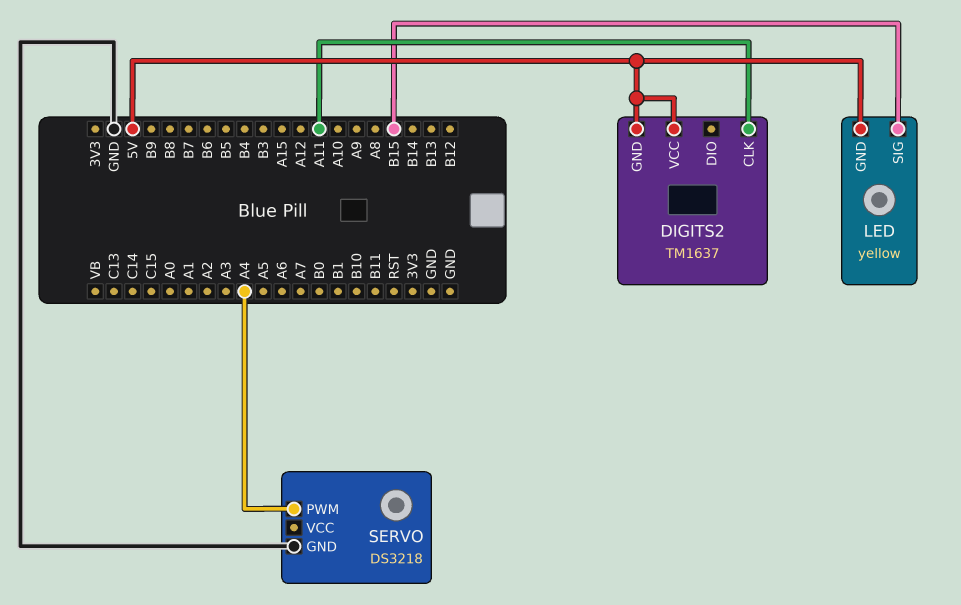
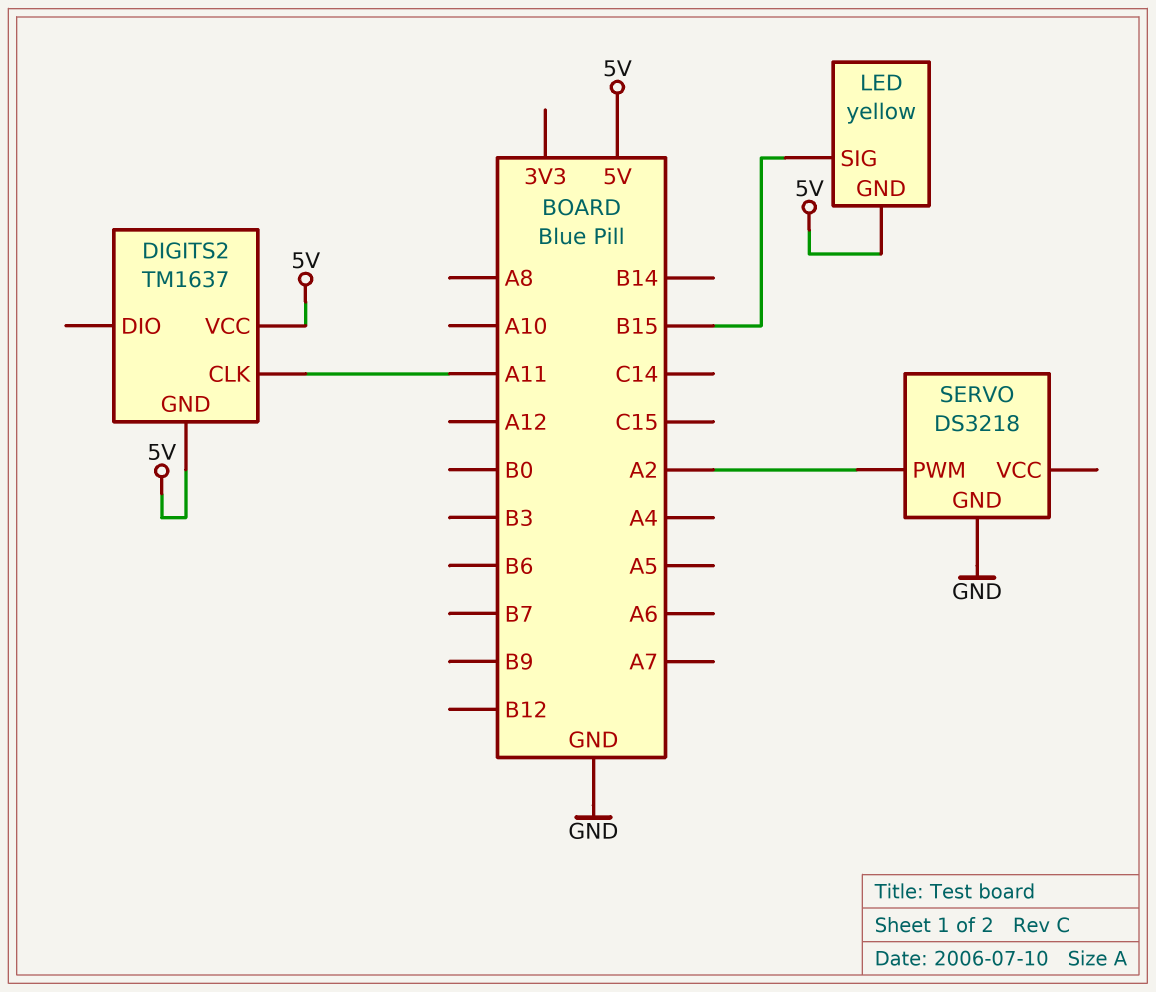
SERVO pin PWM: A4 -> A2

